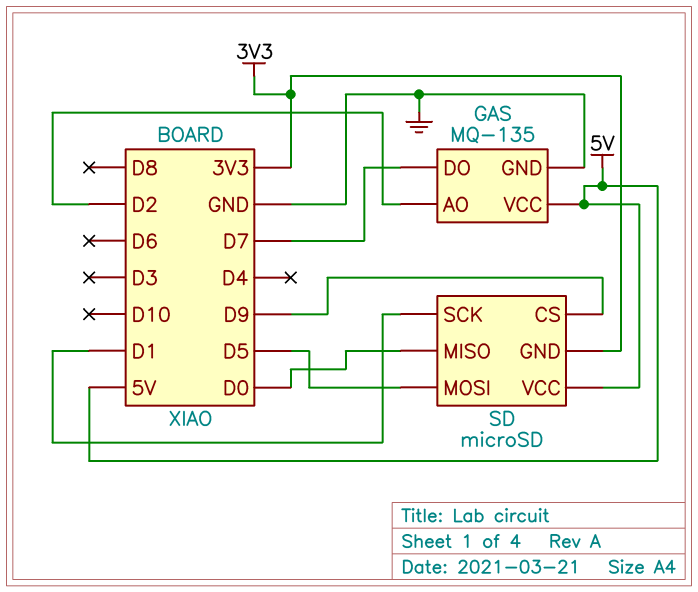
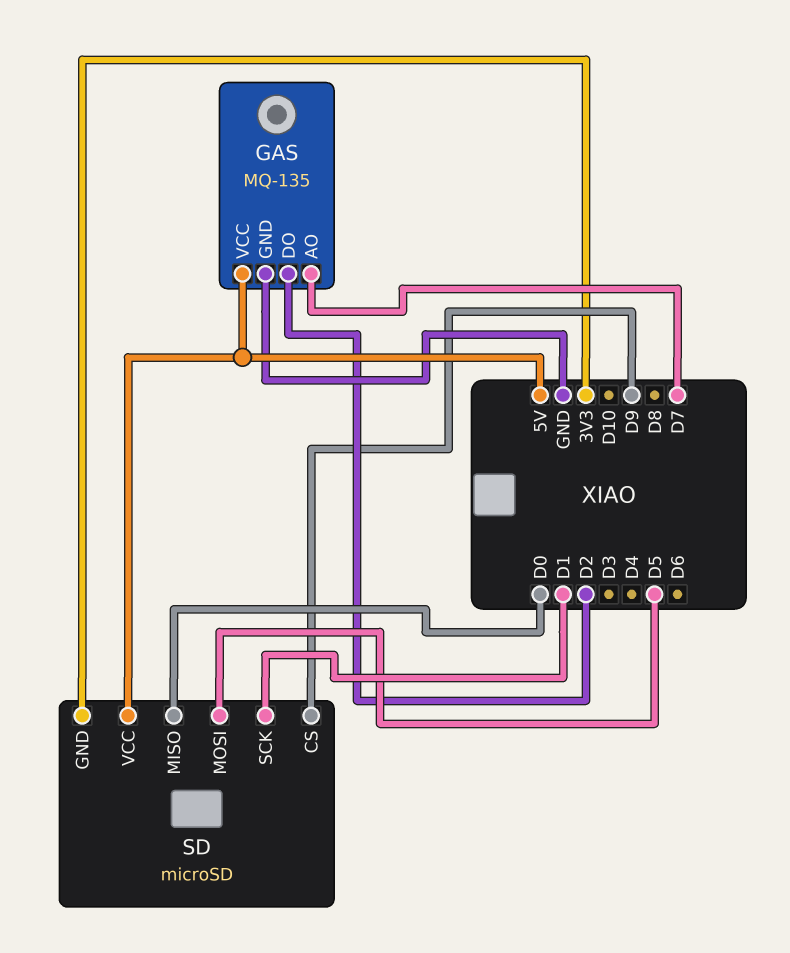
GAS pin AO: D2 -> D7
GAS pin DO: D7 -> D2

